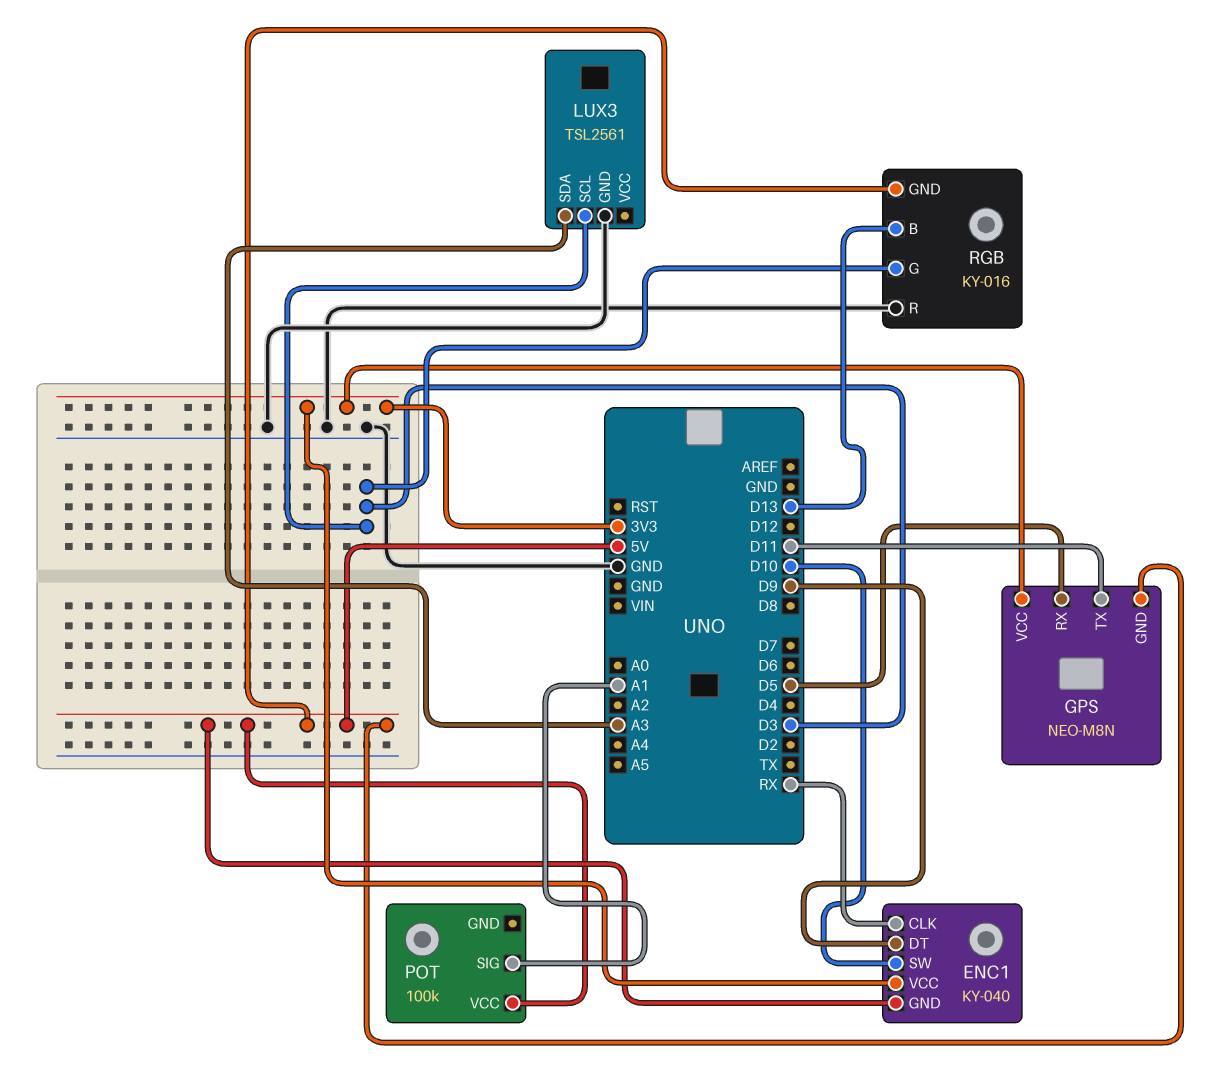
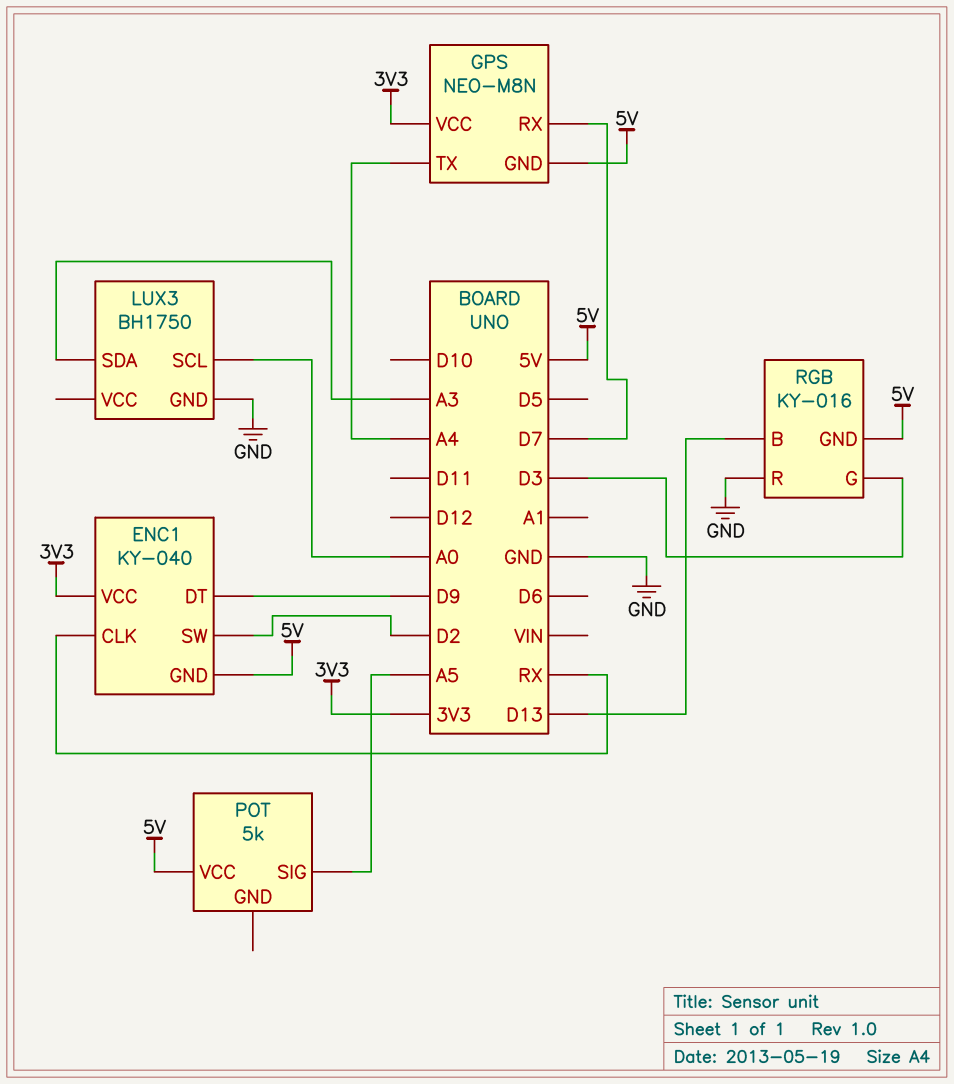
ENC1 pin SW: D10 -> D2
GPS pin RX: D5 -> D7
GPS pin TX: D11 -> A4
LUX3: TSL2561 -> BH1750
LUX3 pin SCL: D3 -> A0
POT: 100k -> 5k
POT pin SIG: A1 -> A5

